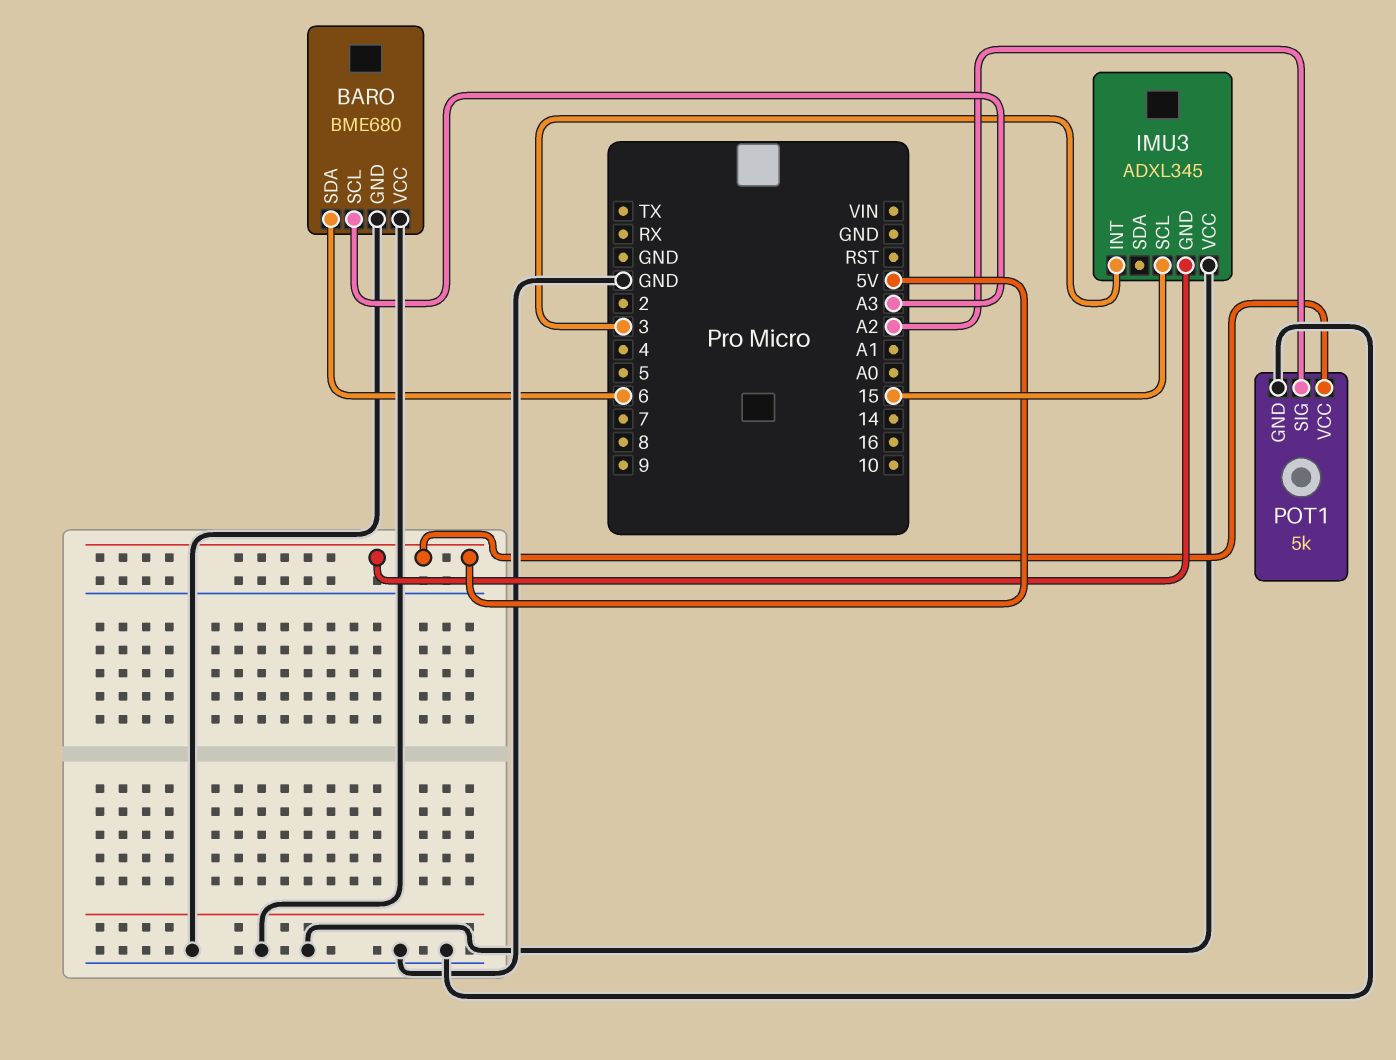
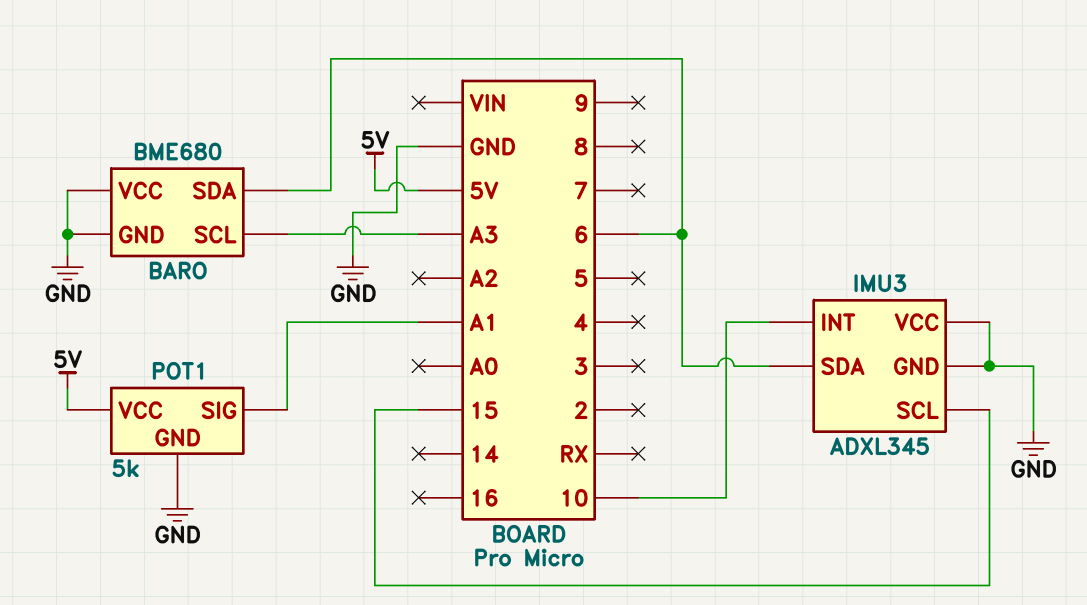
IMU3 pin GND: 5V -> GND
IMU3 pin INT: 3 -> 10
IMU3 pin SDA: none -> 6
POT1 pin SIG: A2 -> A1

